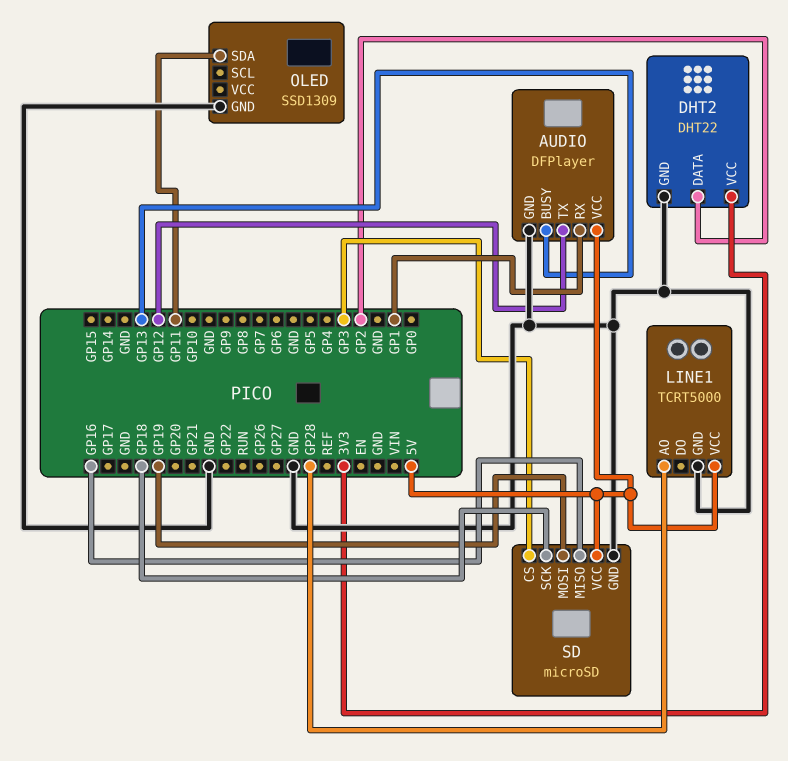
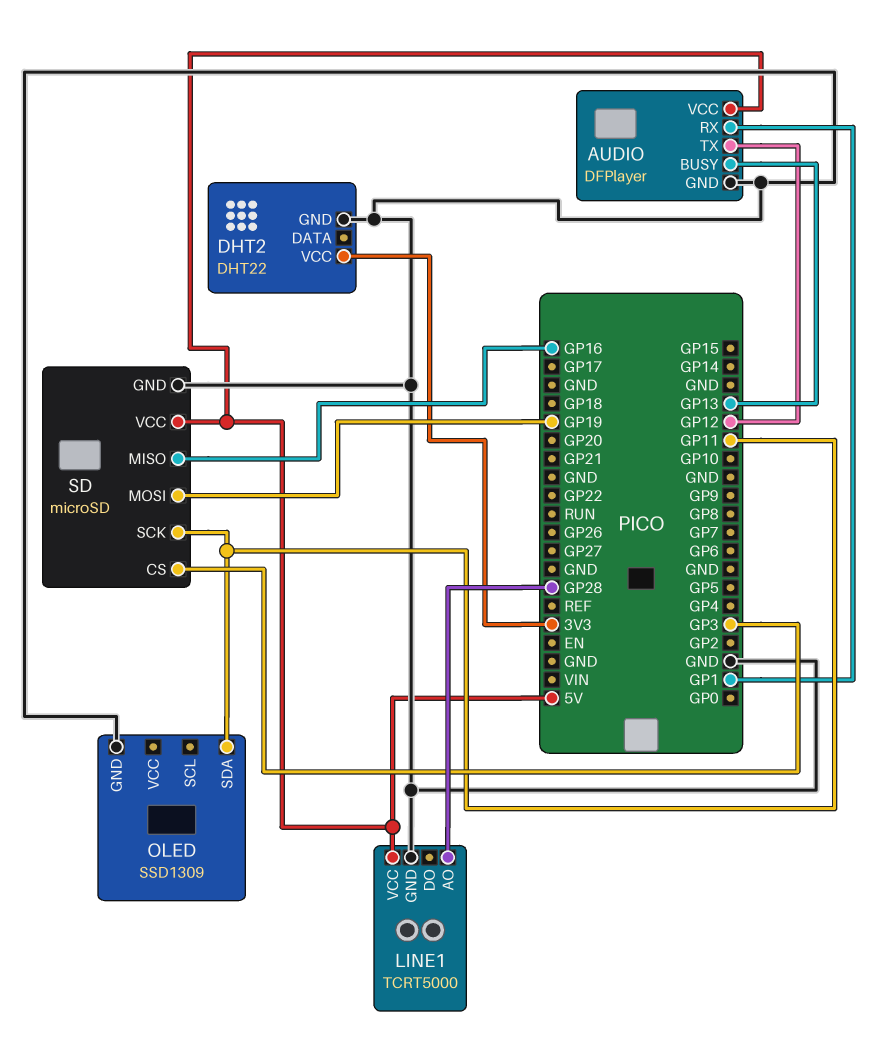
DHT2 pin DATA: GP2 -> none
SD pin SCK: GP18 -> GP11

